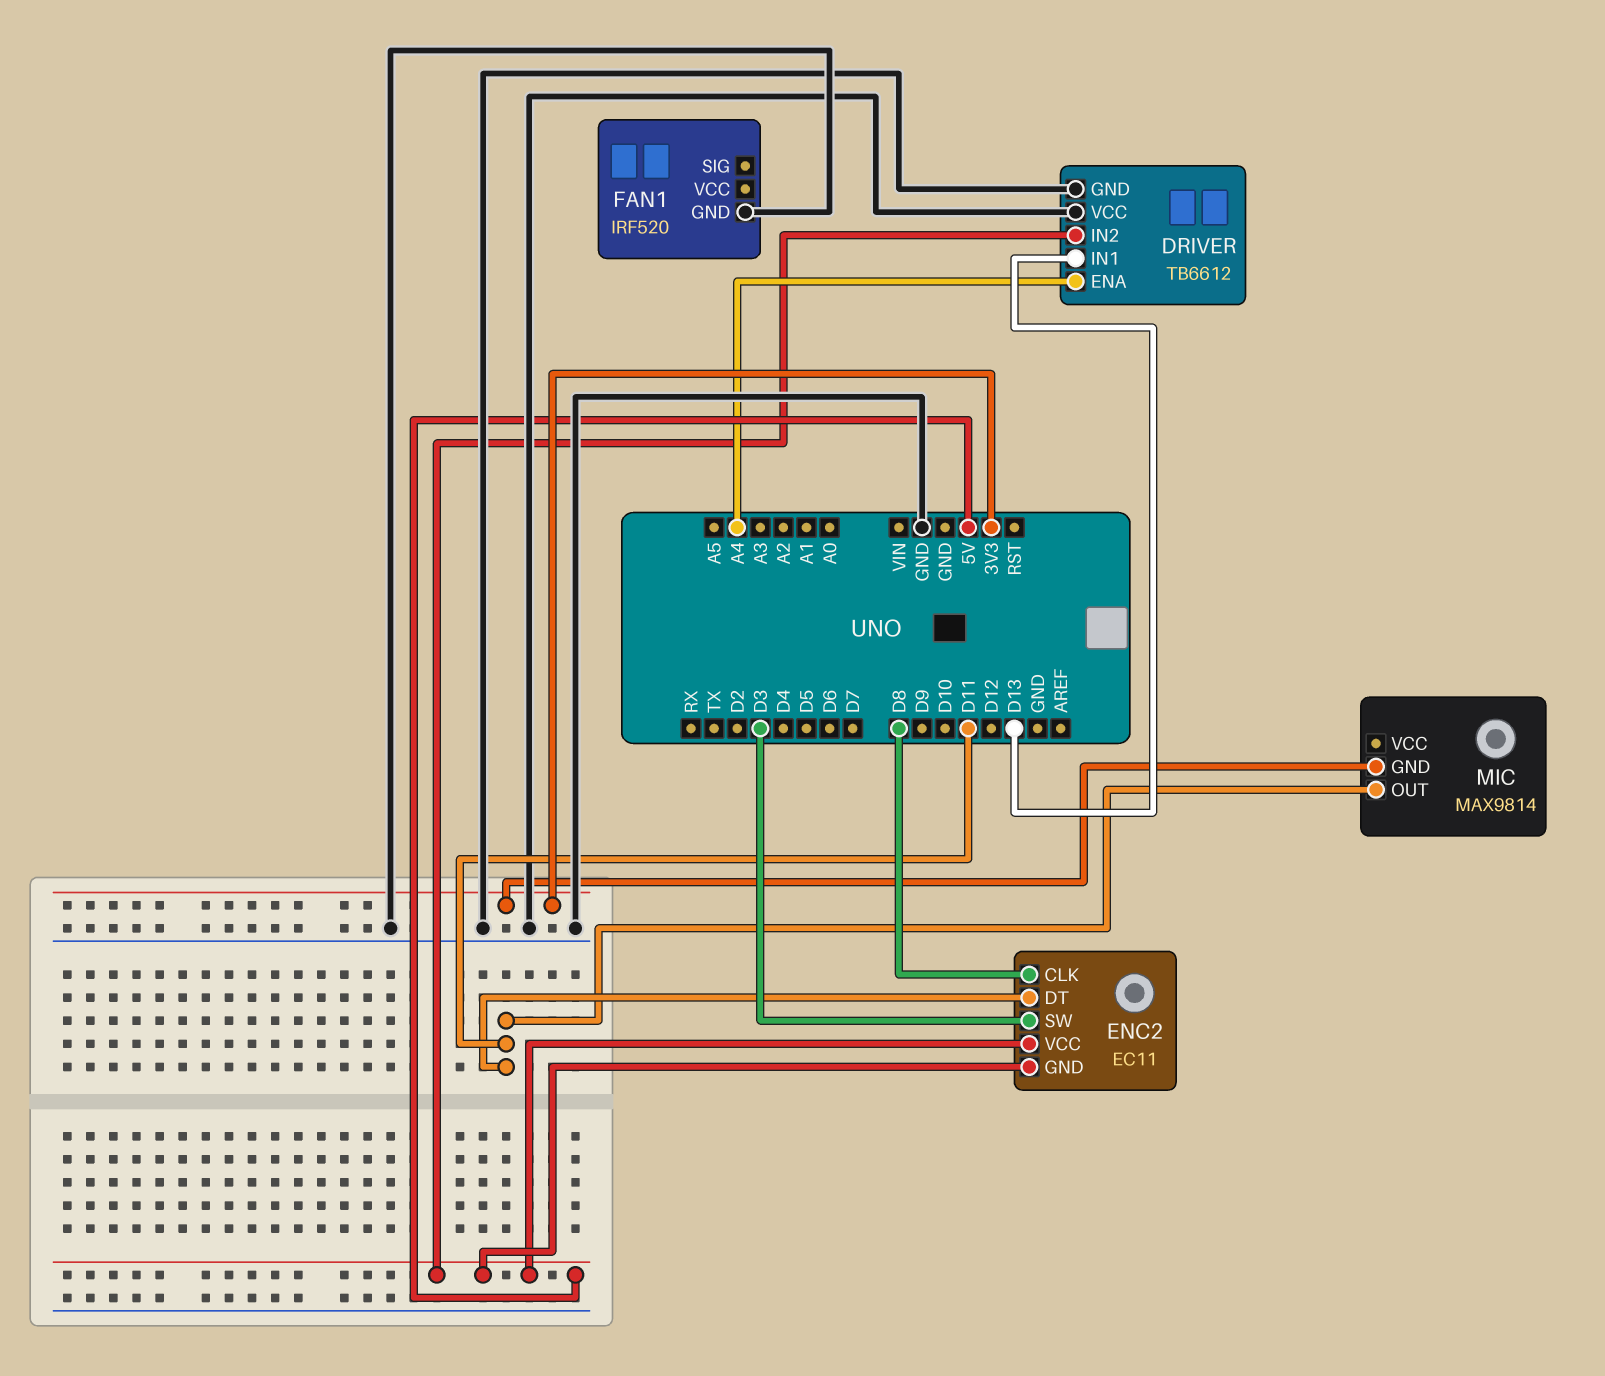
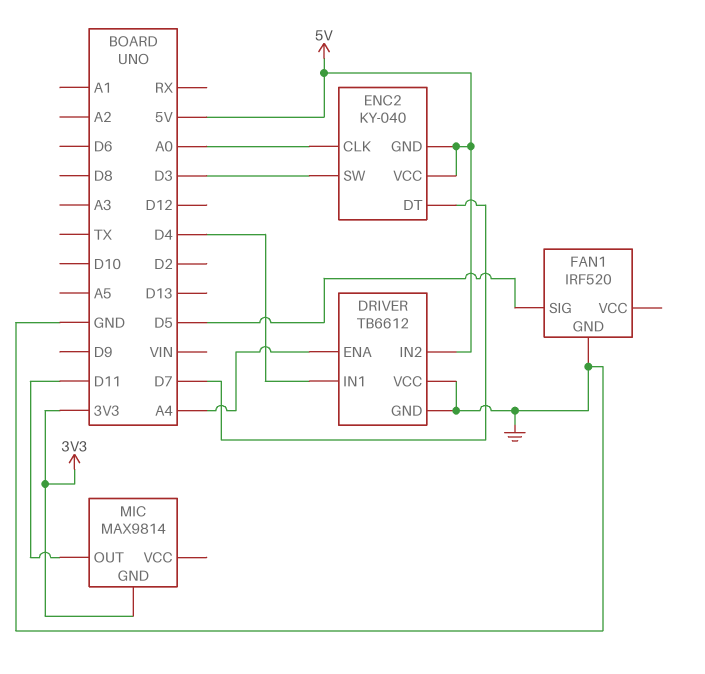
DRIVER pin IN1: D13 -> D4
ENC2: EC11 -> KY-040
ENC2 pin CLK: D8 -> A0
ENC2 pin DT: D11 -> D7
FAN1 pin SIG: none -> D5

